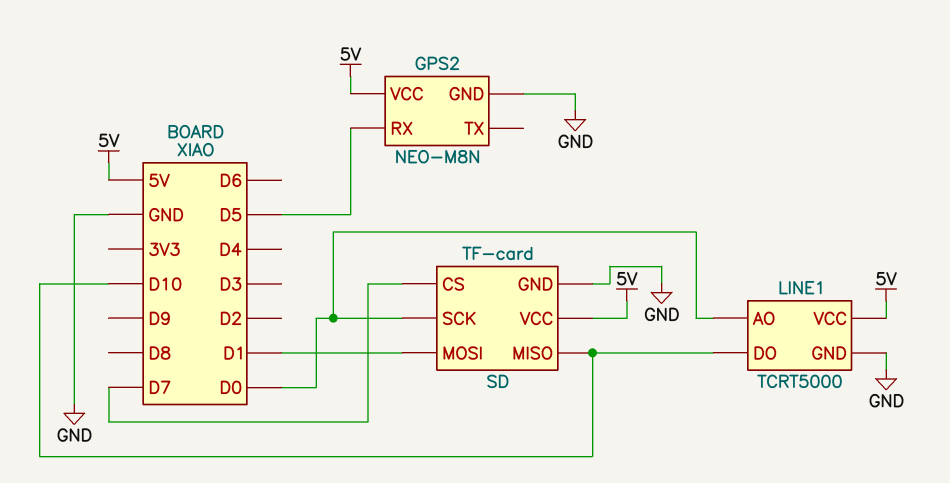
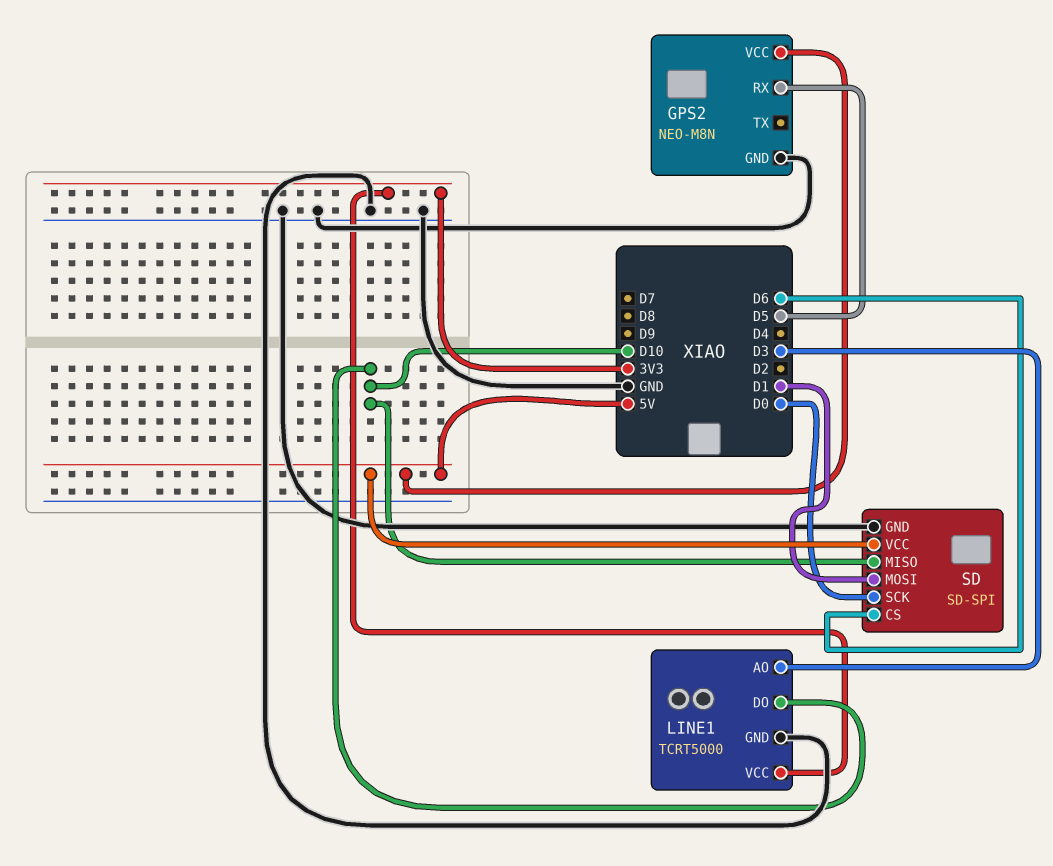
LINE1 pin AO: D0 -> D3
LINE1 pin VCC: 5V -> 3V3
SD: TF-card -> SD-SPI
SD pin CS: D7 -> D6

